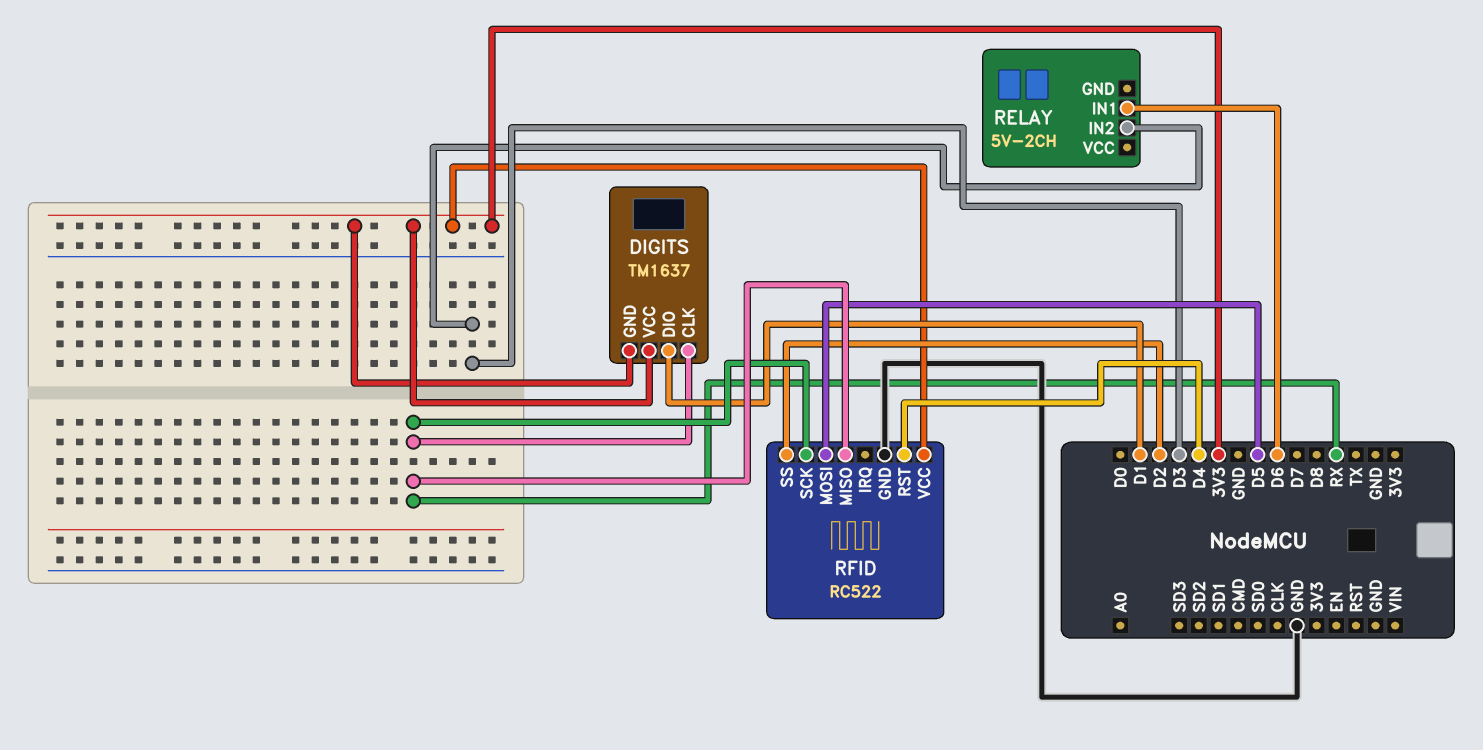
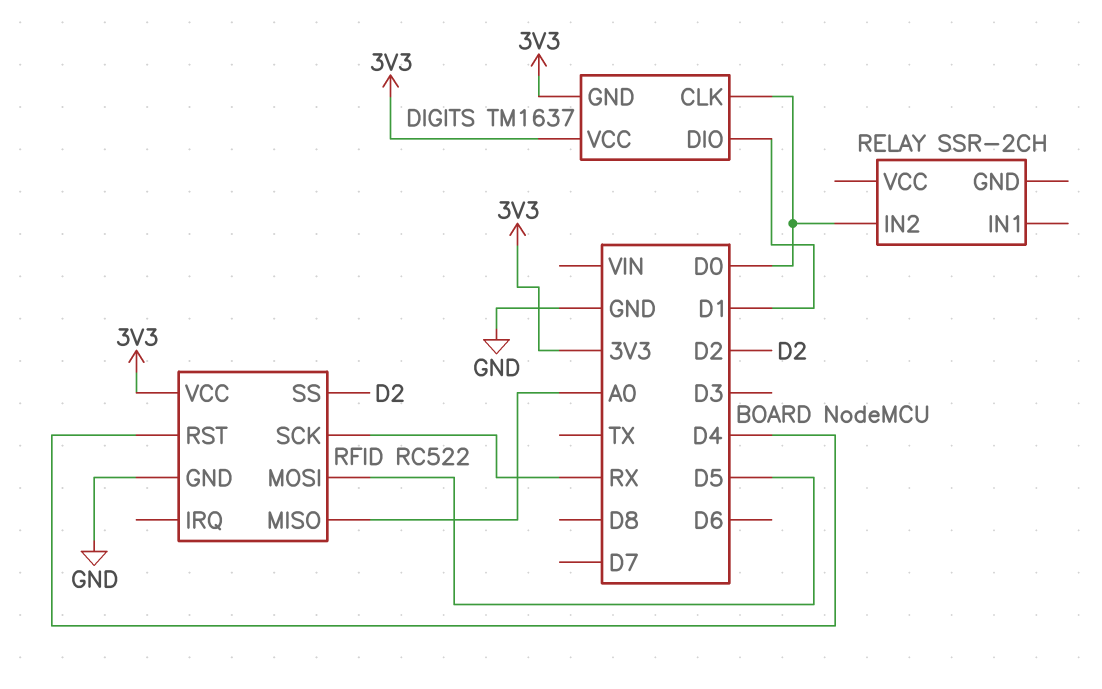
DIGITS pin CLK: RX -> D0
RELAY: 5V-2CH -> SSR-2CH
RELAY pin IN1: D6 -> none
RELAY pin IN2: D3 -> D0
RFID pin MISO: RX -> A0

